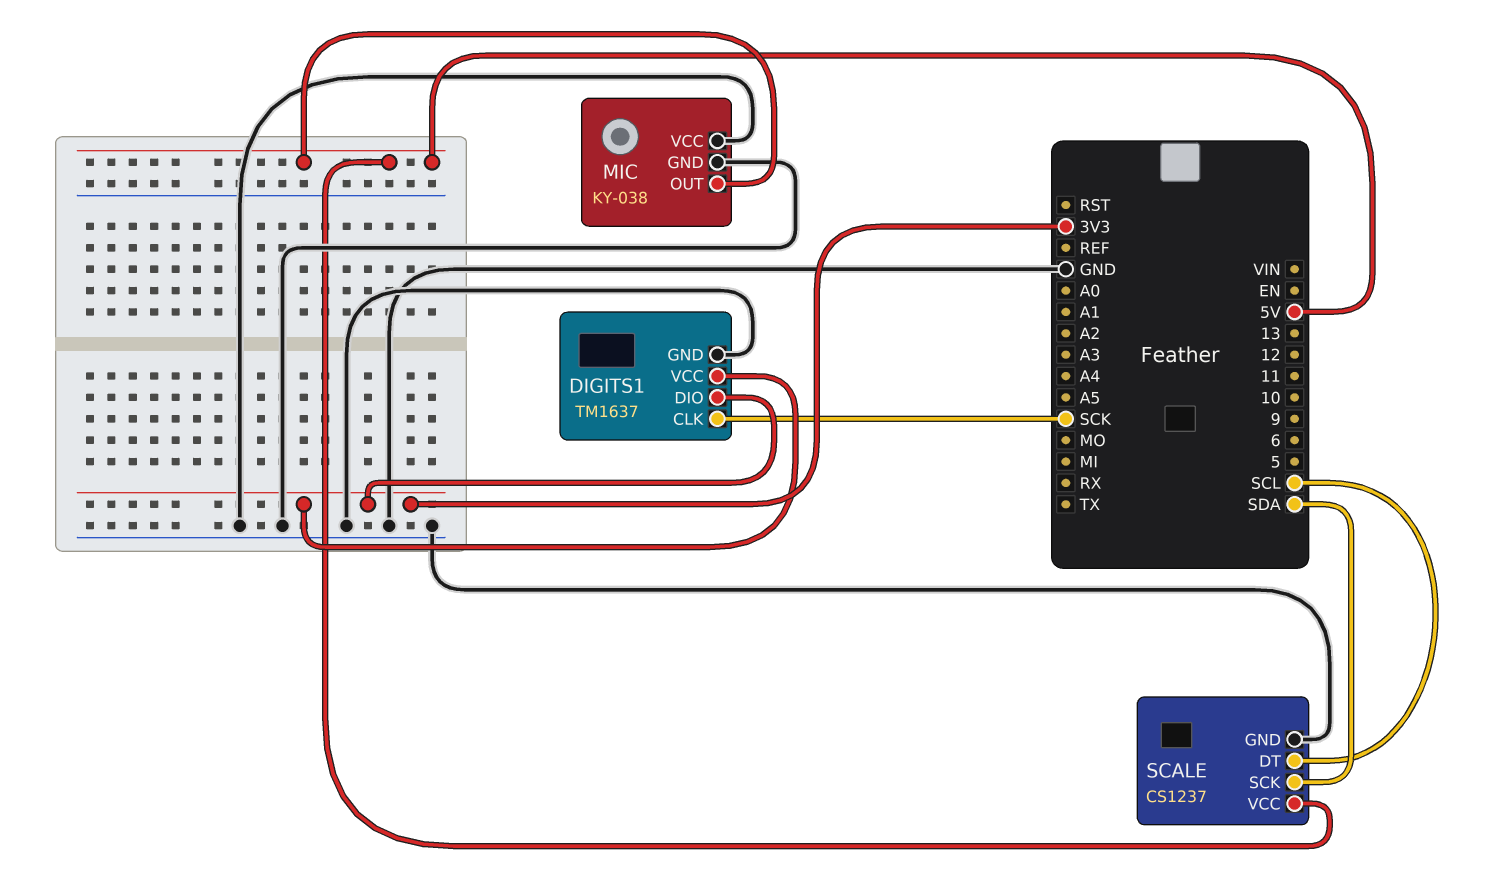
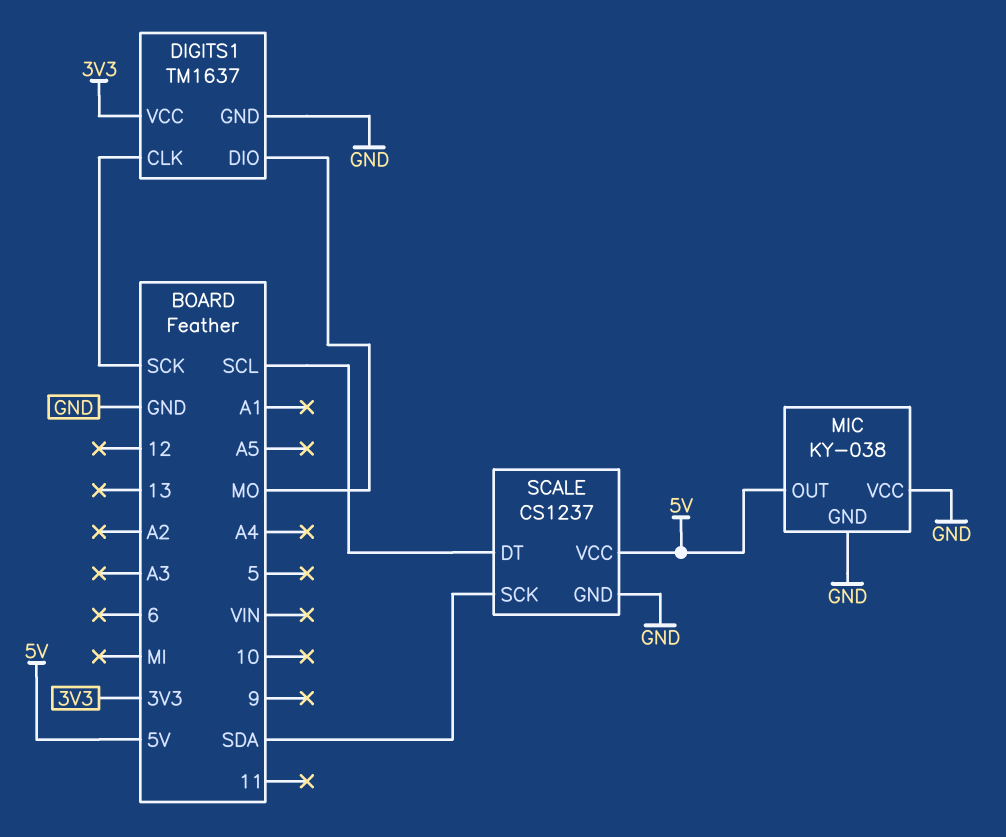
DIGITS1 pin DIO: 3V3 -> MO

